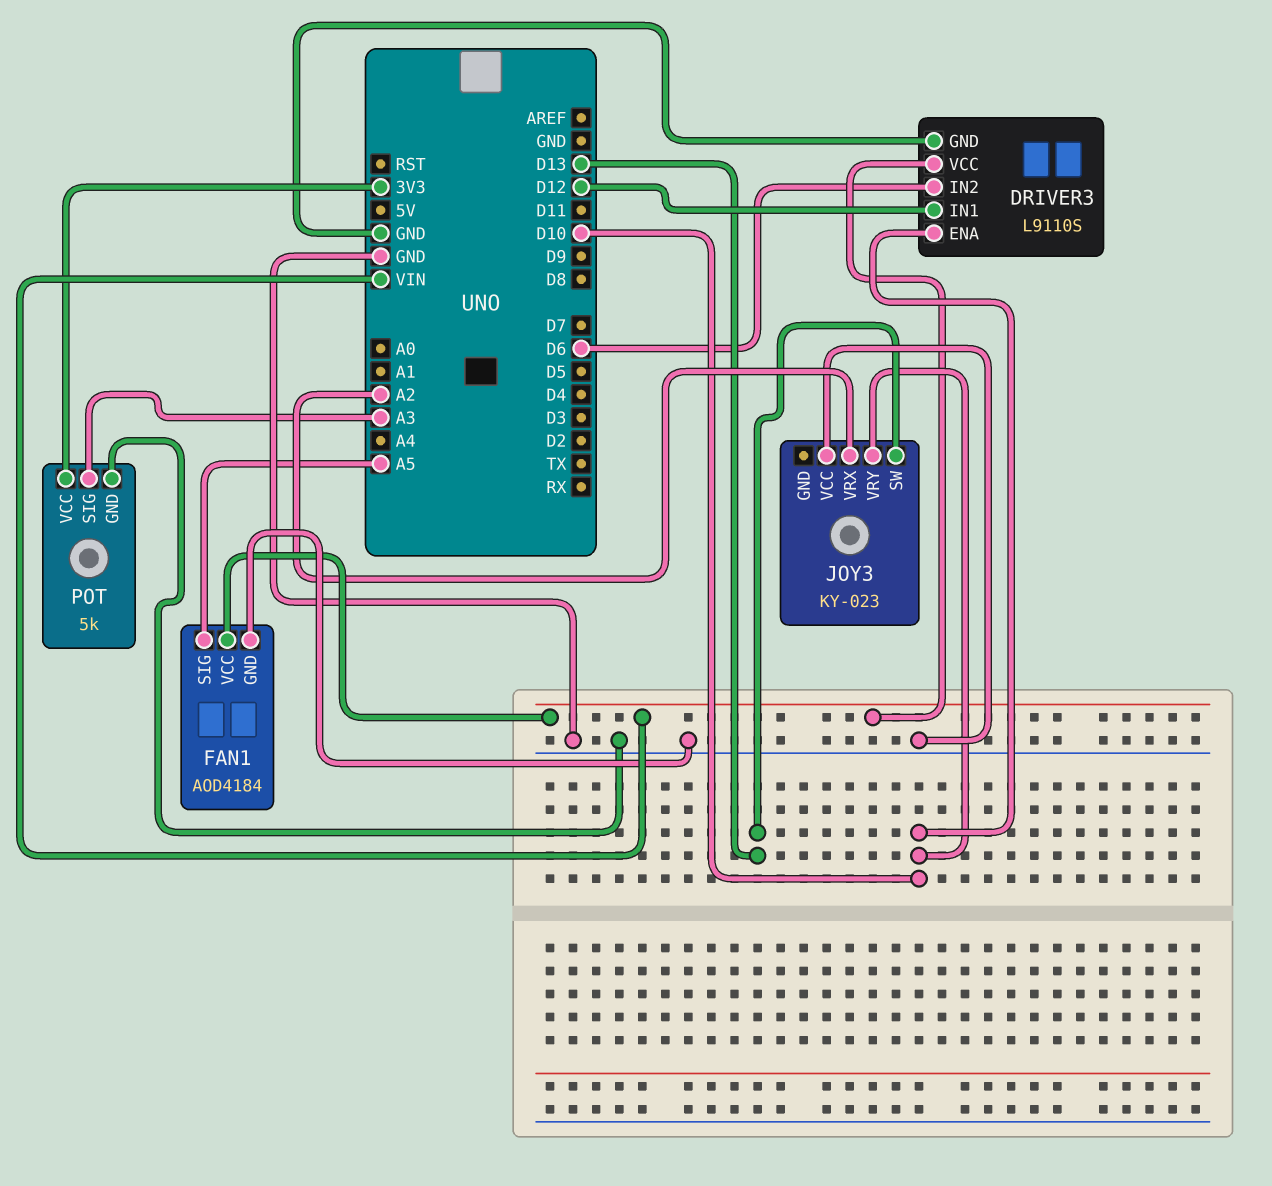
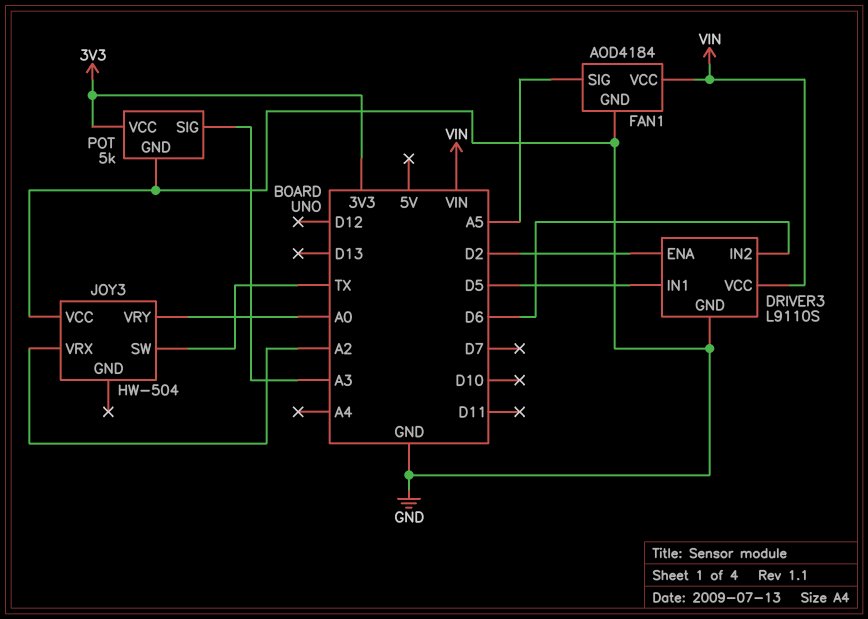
DRIVER3 pin ENA: D10 -> D2
DRIVER3 pin IN1: D12 -> D5
JOY3: KY-023 -> HW-504
JOY3 pin SW: D13 -> TX
JOY3 pin VRY: D10 -> A0

